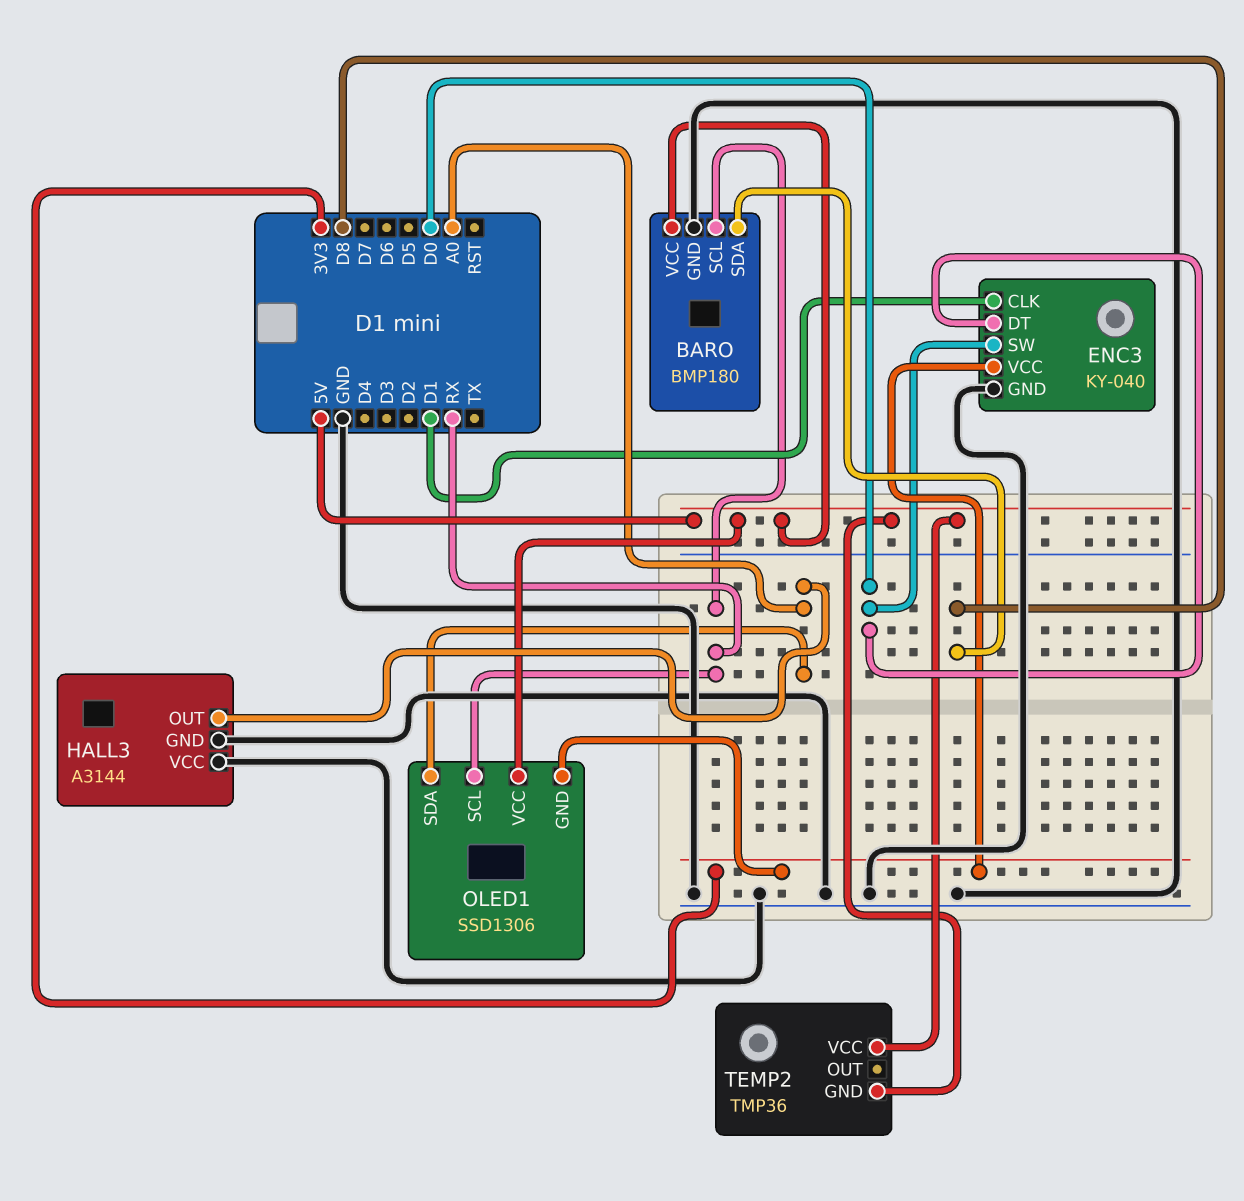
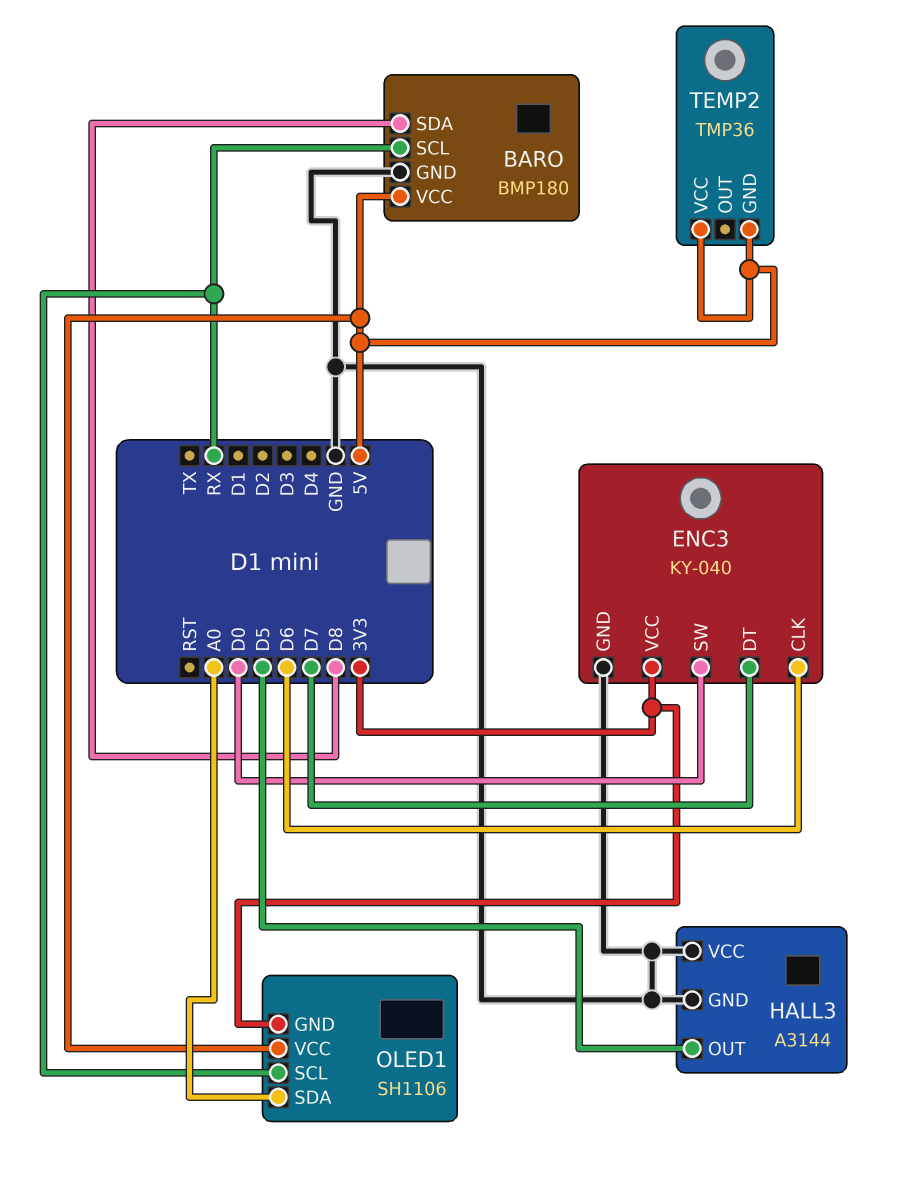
ENC3 pin CLK: D1 -> D6
ENC3 pin DT: D0 -> D7
HALL3 pin OUT: A0 -> D5
OLED1: SSD1306 -> SH1106

